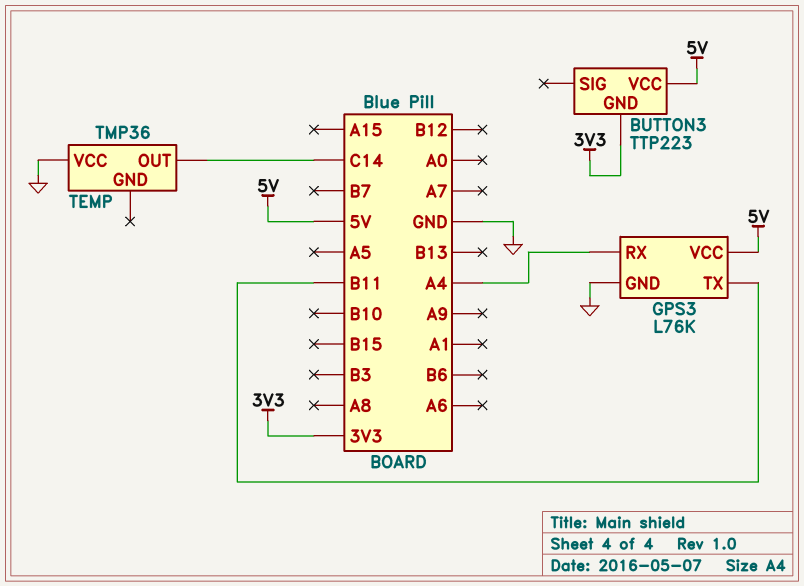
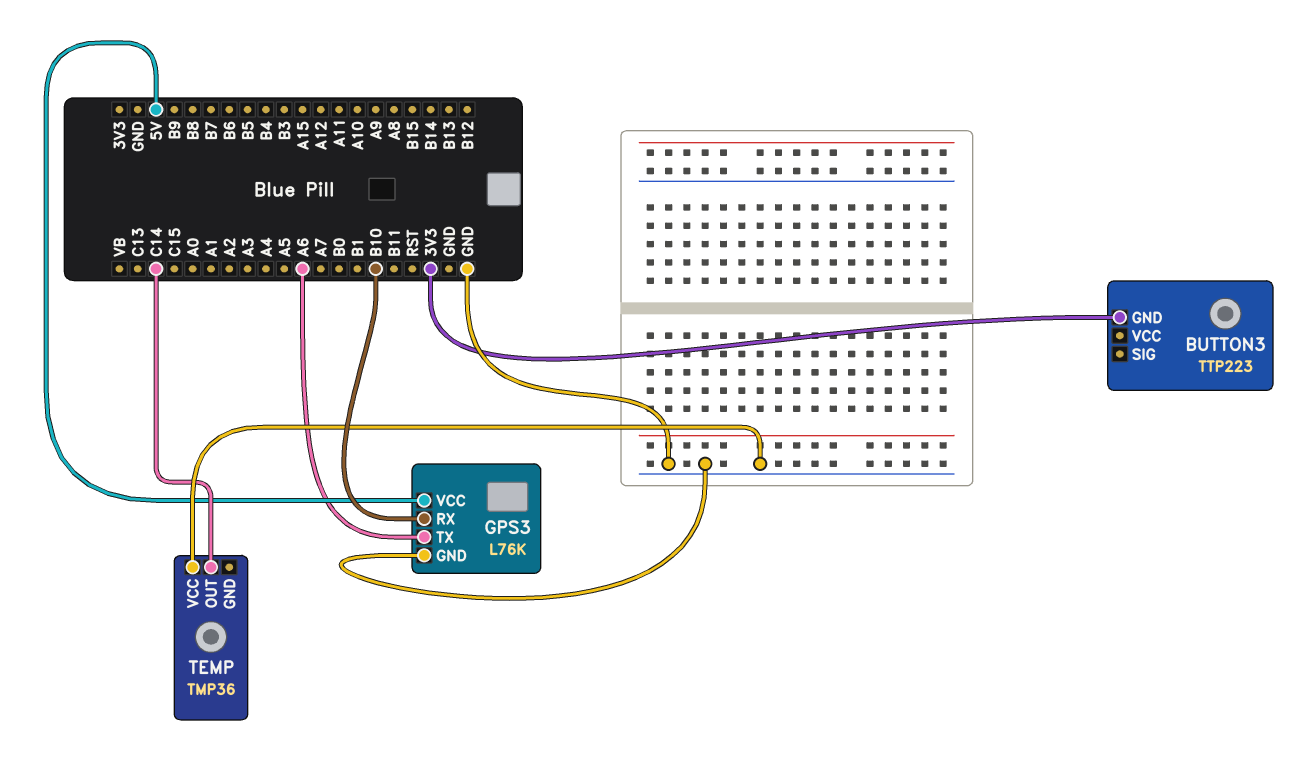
BUTTON3 pin VCC: 5V -> none
GPS3 pin RX: A4 -> B10
GPS3 pin TX: B11 -> A6

